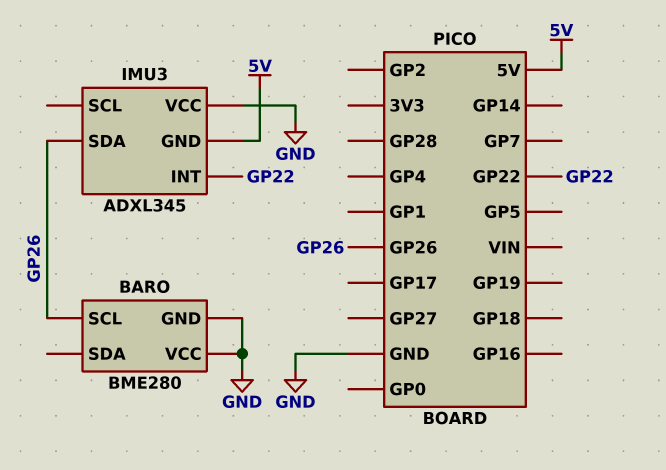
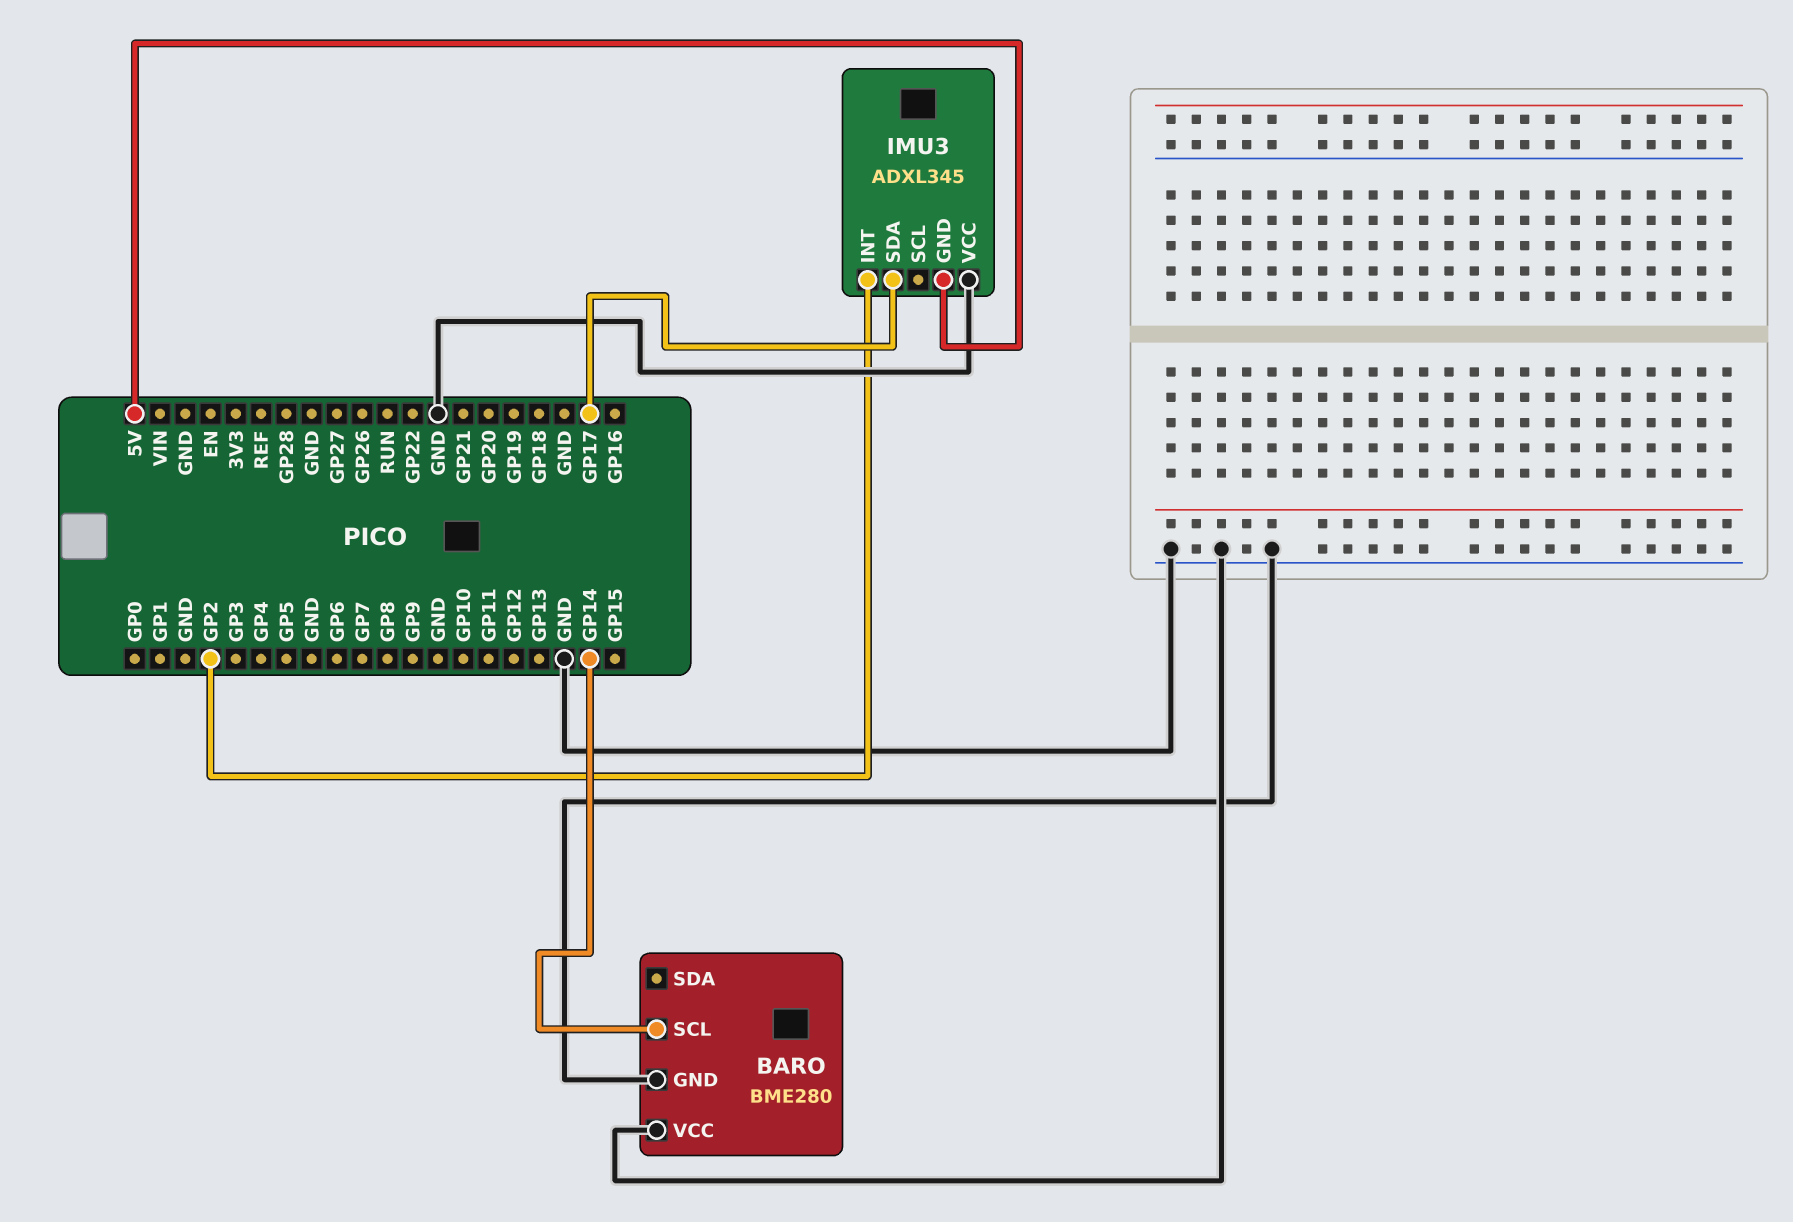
BARO pin SCL: GP26 -> GP14
IMU3 pin INT: GP22 -> GP2
IMU3 pin SDA: GP26 -> GP17

